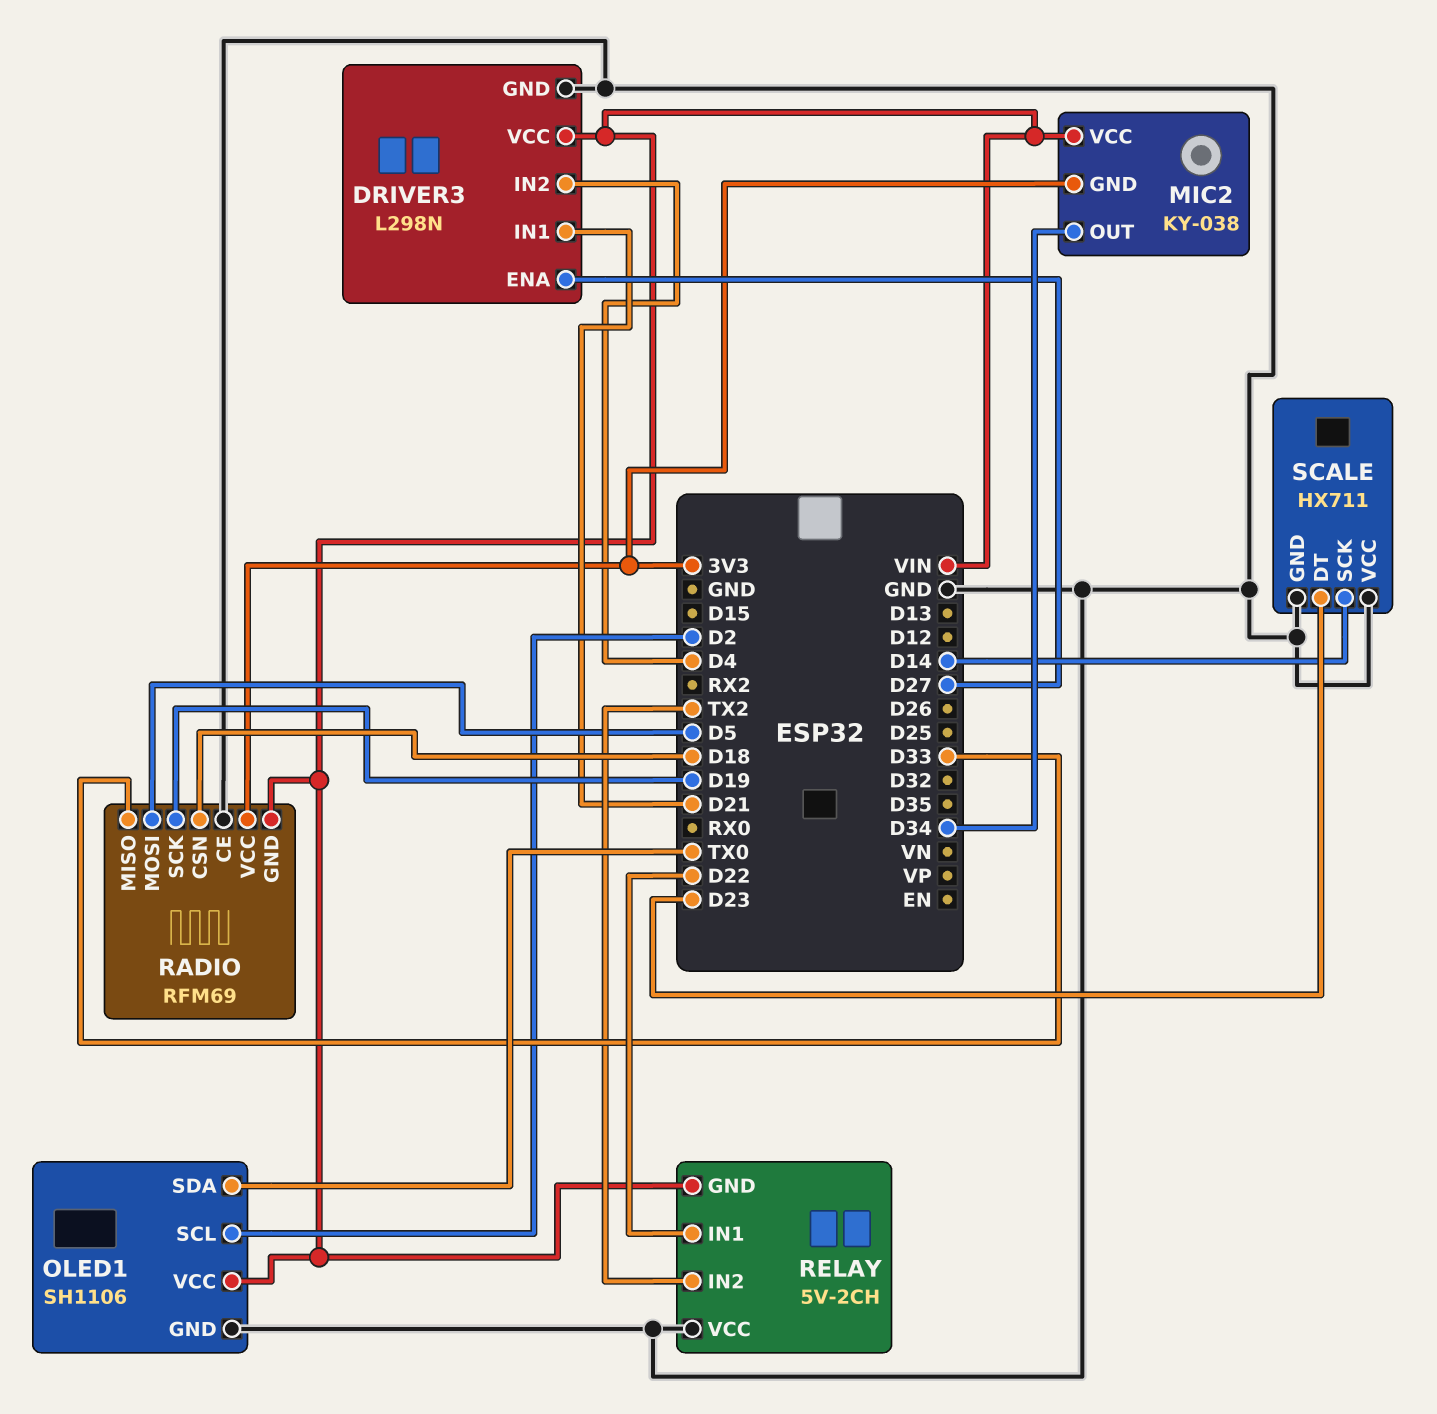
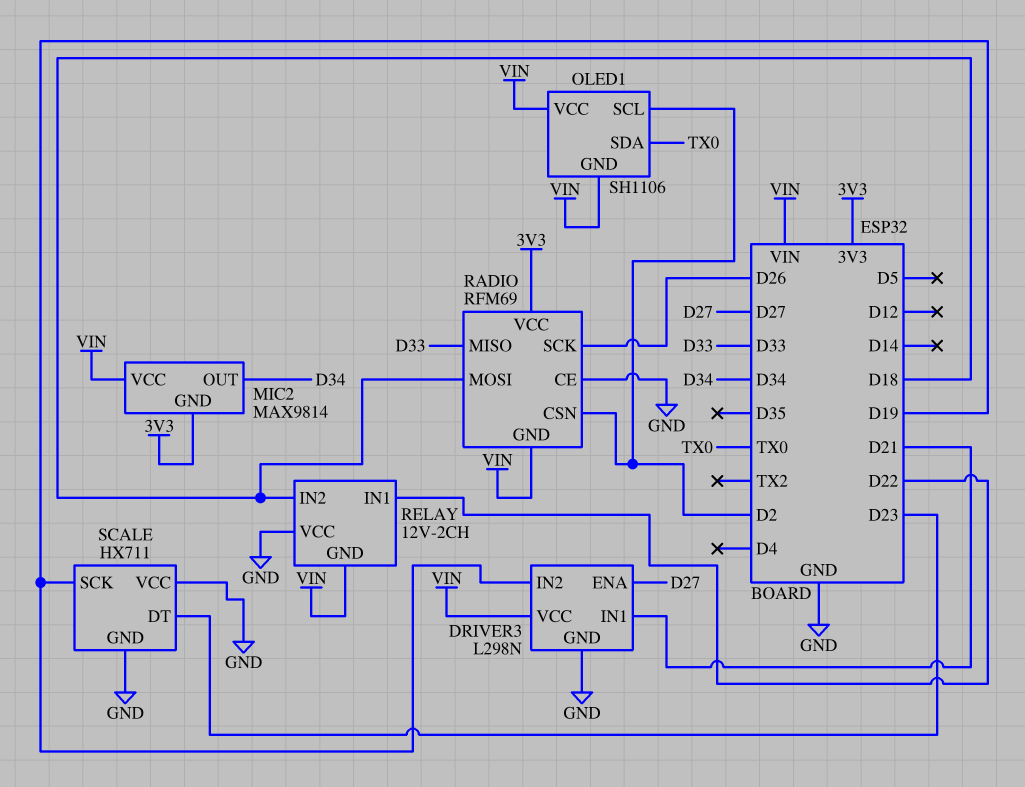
DRIVER3 pin IN2: D4 -> D19
MIC2: KY-038 -> MAX9814
OLED1 pin GND: GND -> VIN
RADIO pin CSN: D18 -> D2
RADIO pin MOSI: D5 -> D18
RADIO pin SCK: D19 -> D26
RELAY: 5V-2CH -> 12V-2CH
RELAY pin IN2: TX2 -> D18
SCALE pin SCK: D14 -> D19

